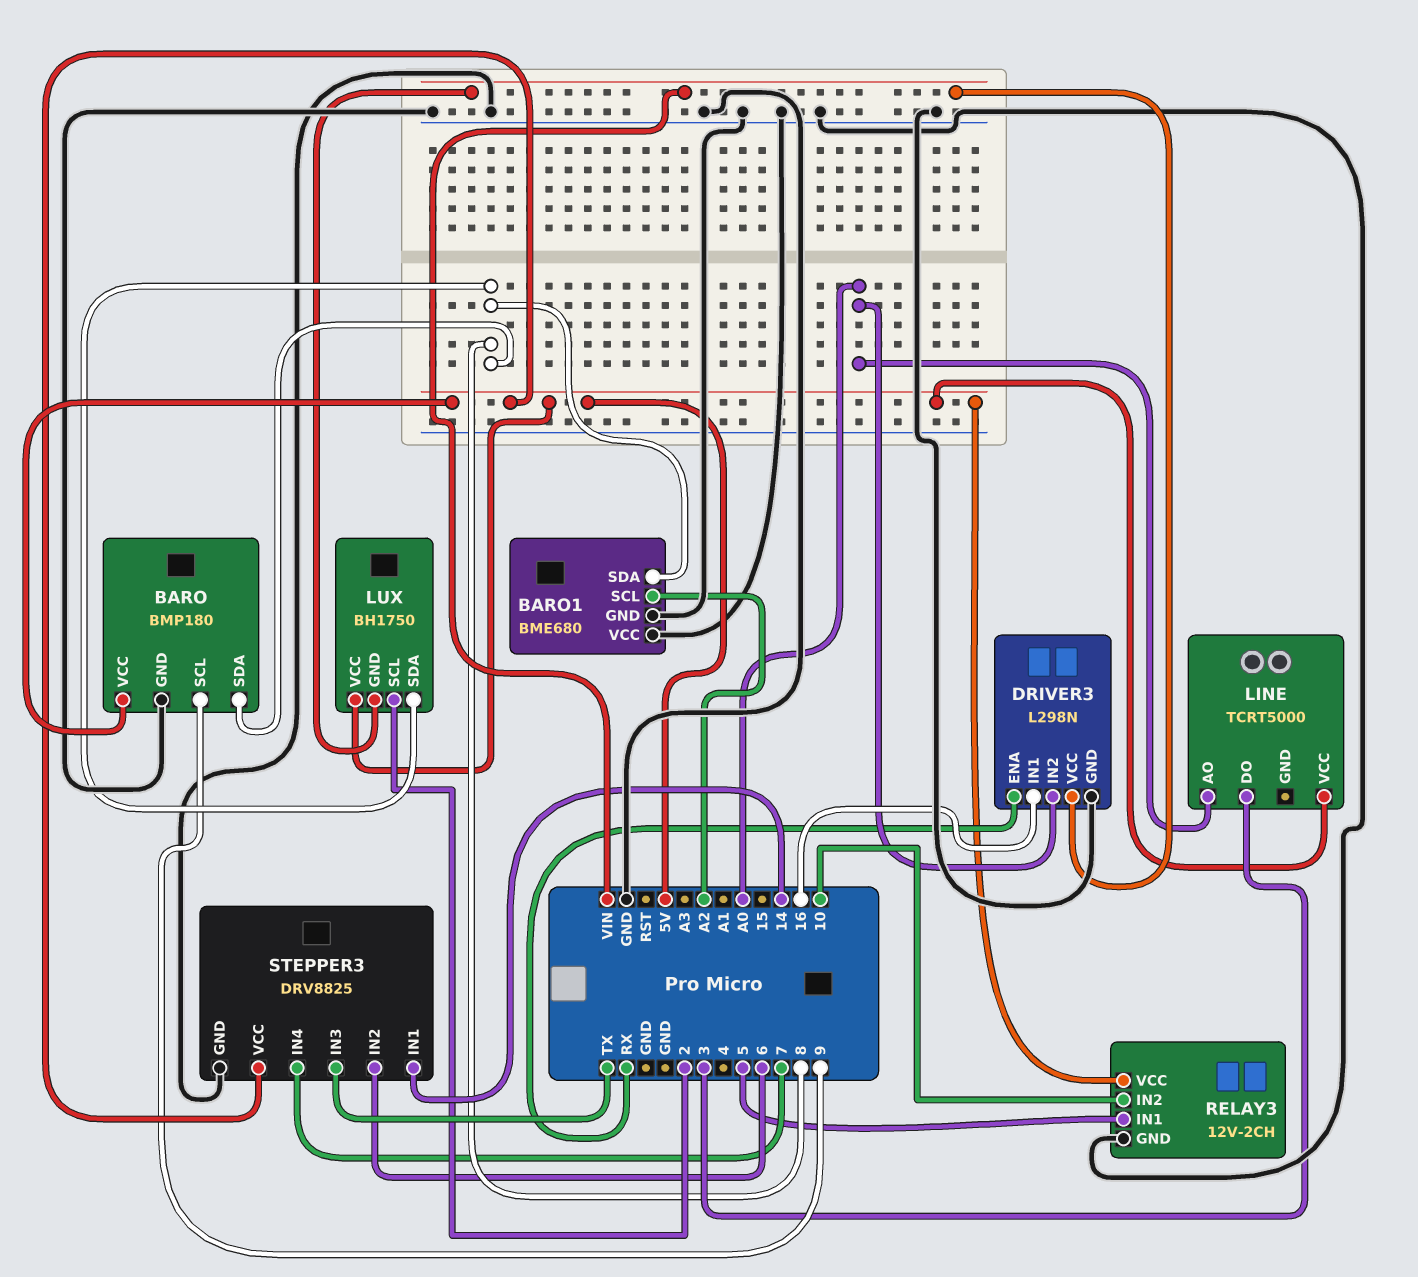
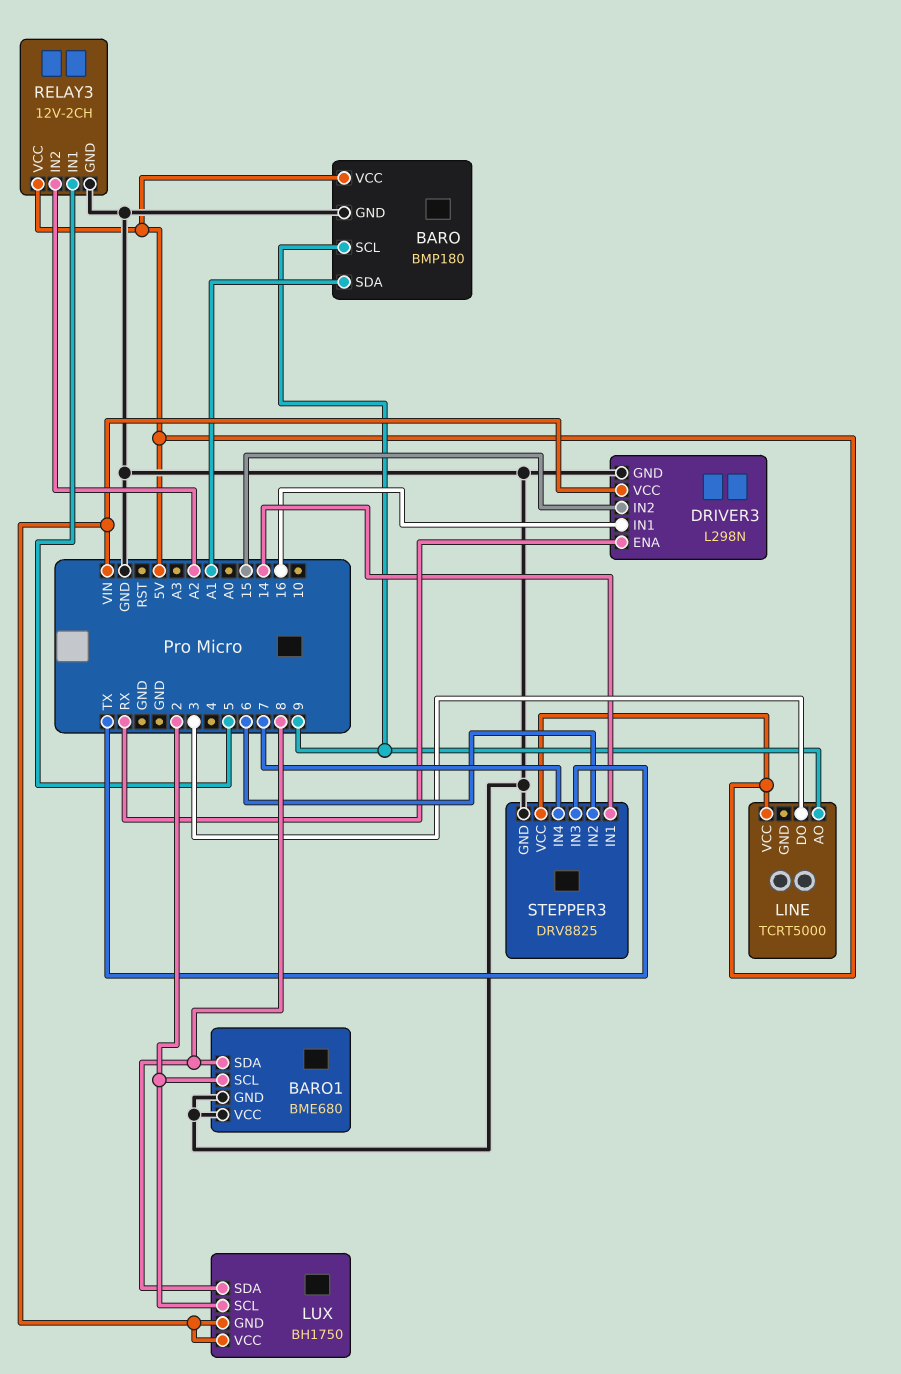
BARO pin SDA: 8 -> A1
BARO1 pin SCL: A2 -> 2
DRIVER3 pin IN2: A0 -> 15
LINE pin AO: A0 -> 9
LUX pin VCC: 5V -> VIN
RELAY3 pin IN2: 10 -> A2

